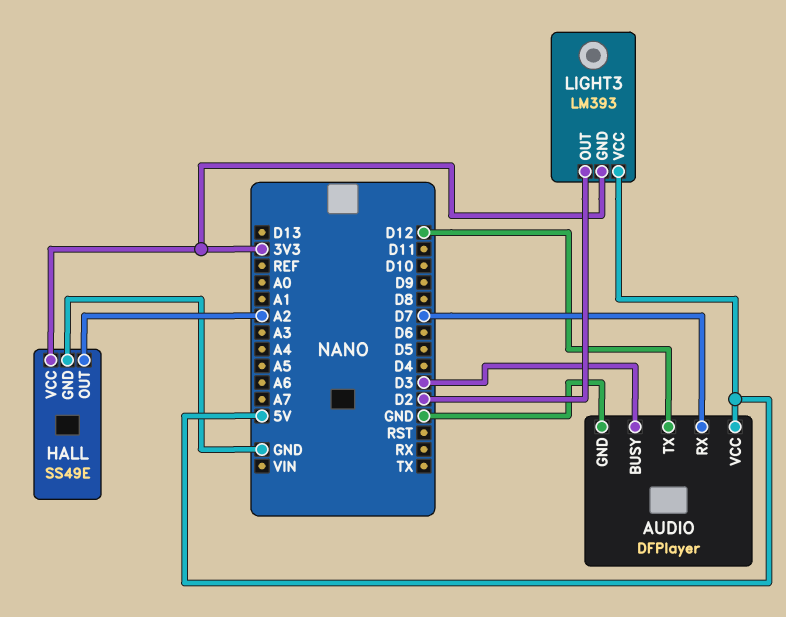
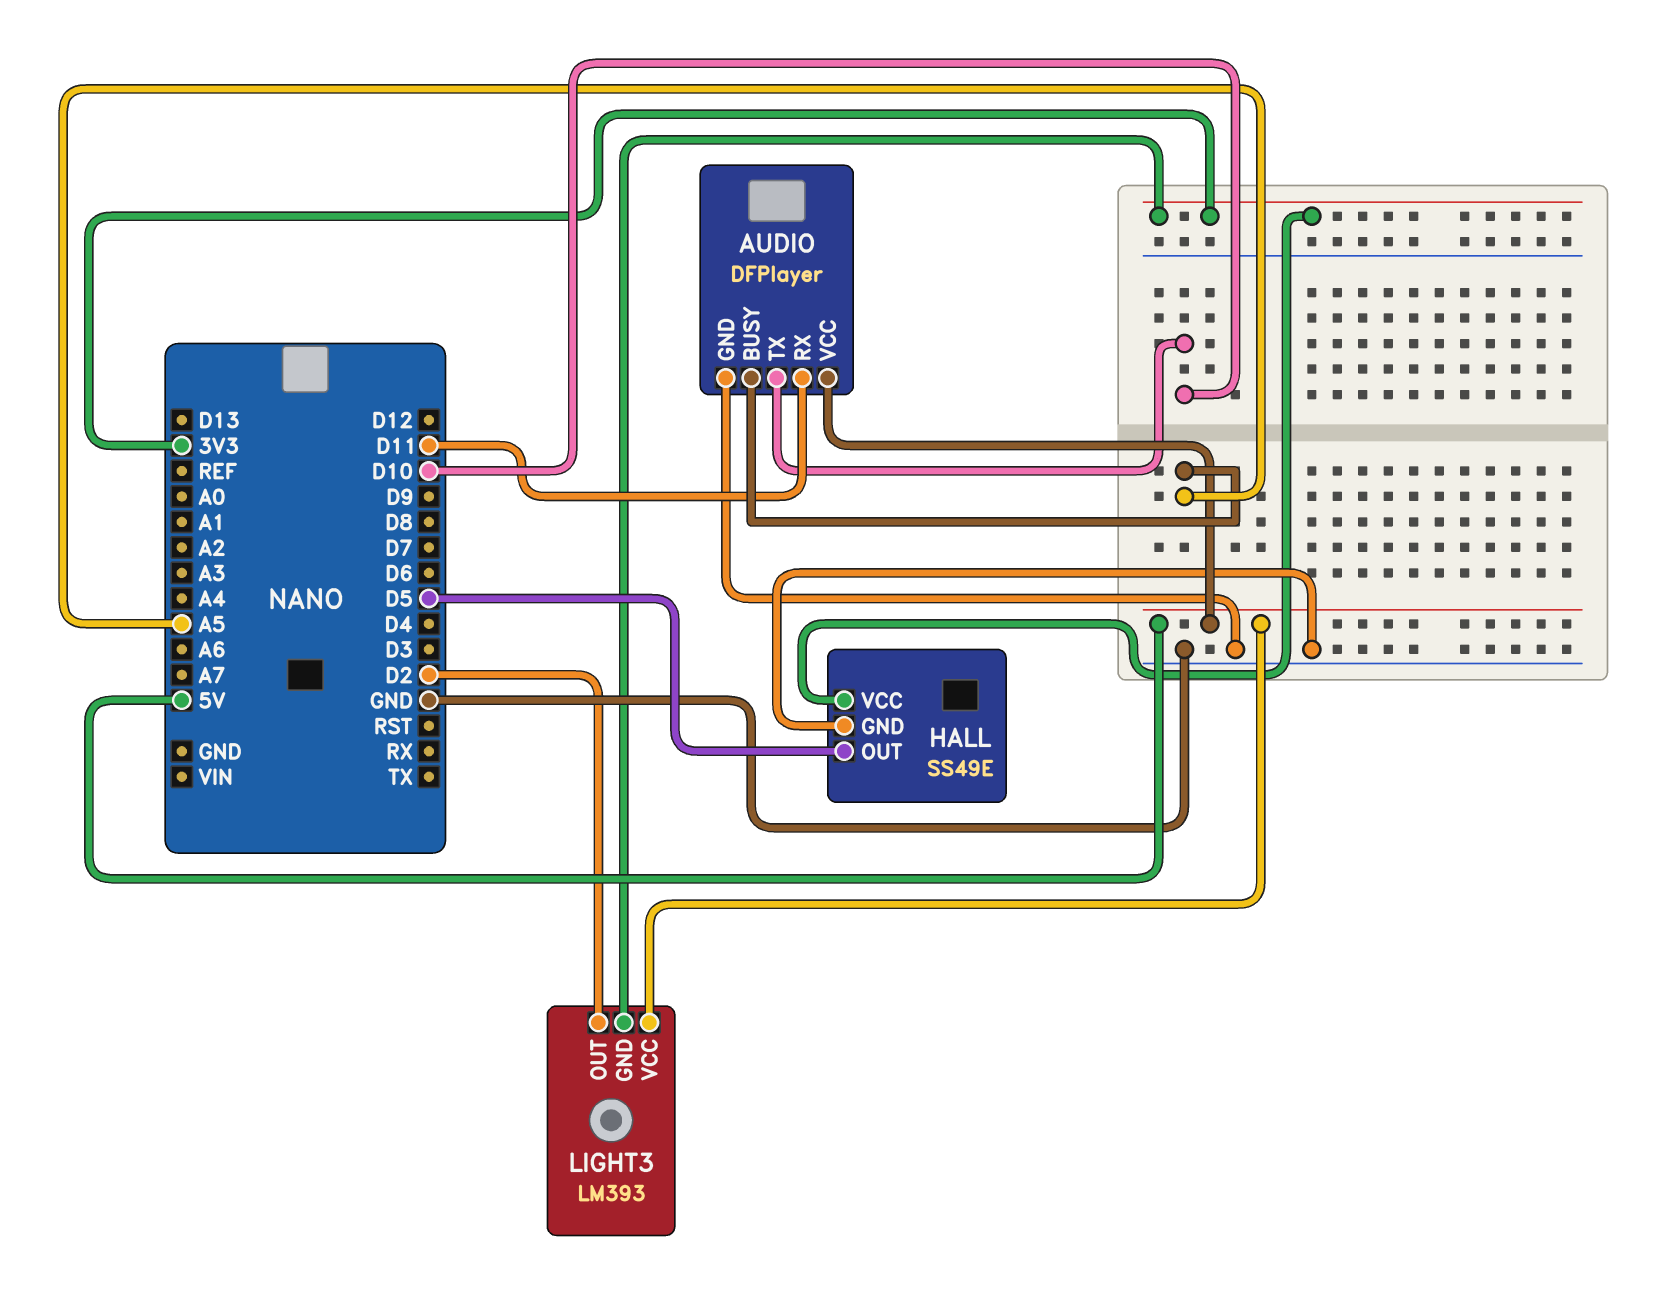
AUDIO pin BUSY: D3 -> A5
AUDIO pin RX: D7 -> D11
AUDIO pin TX: D12 -> D10
HALL pin OUT: A2 -> D5

